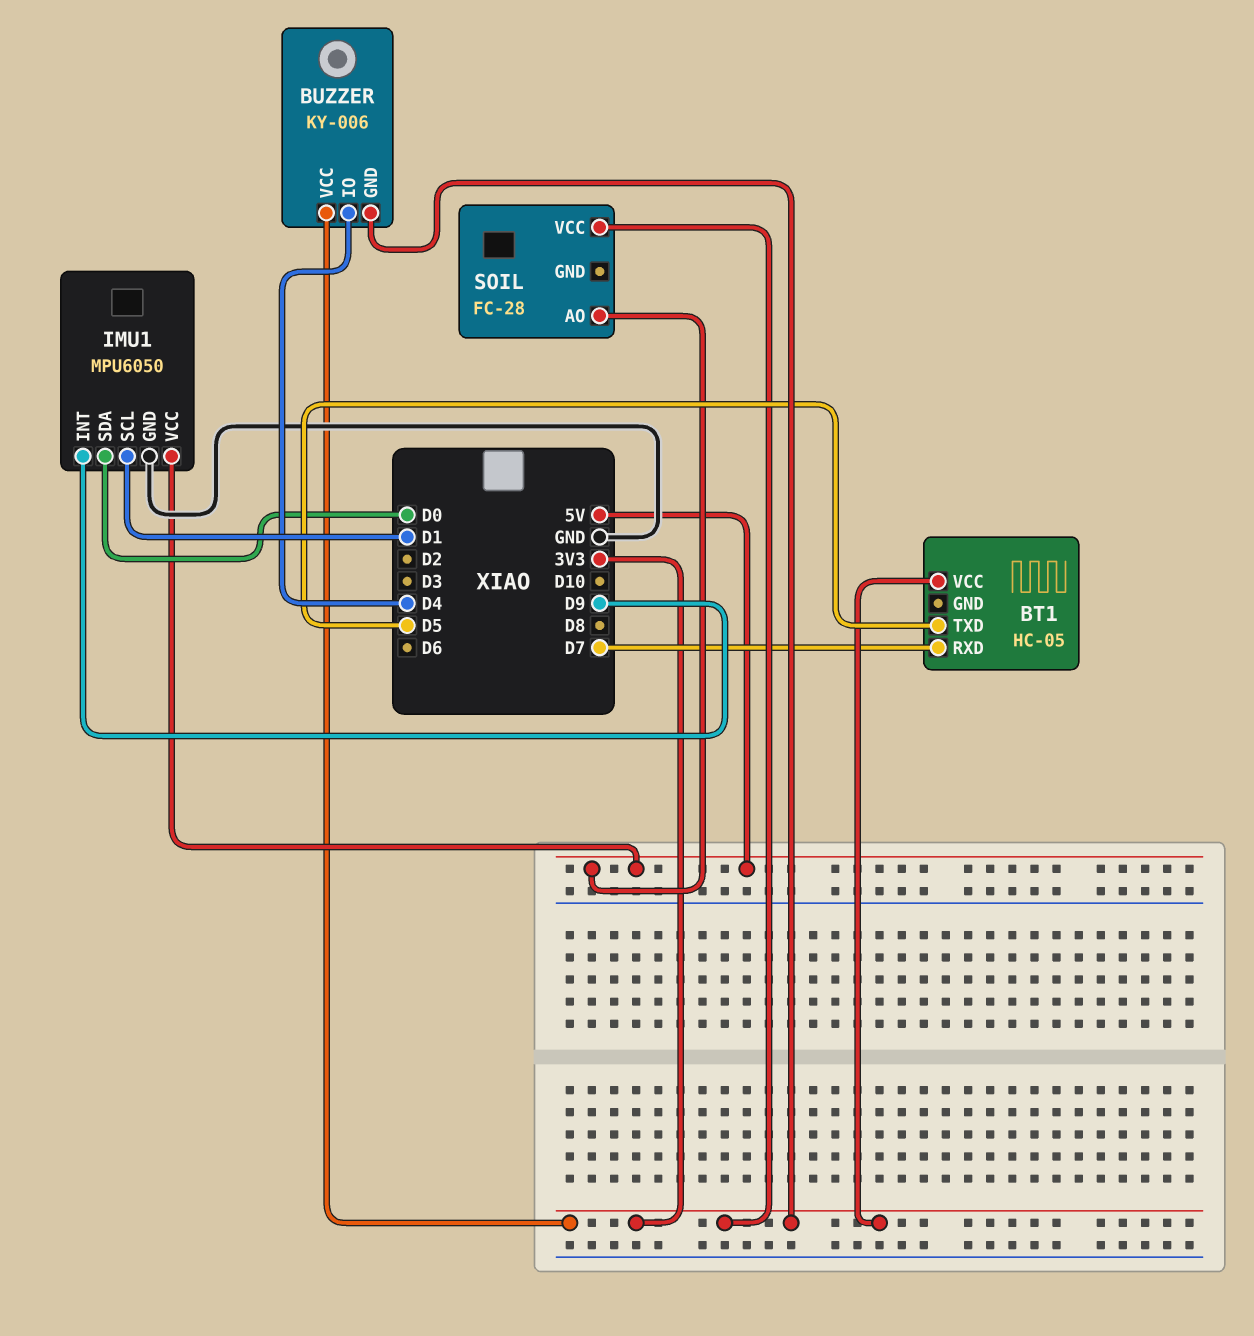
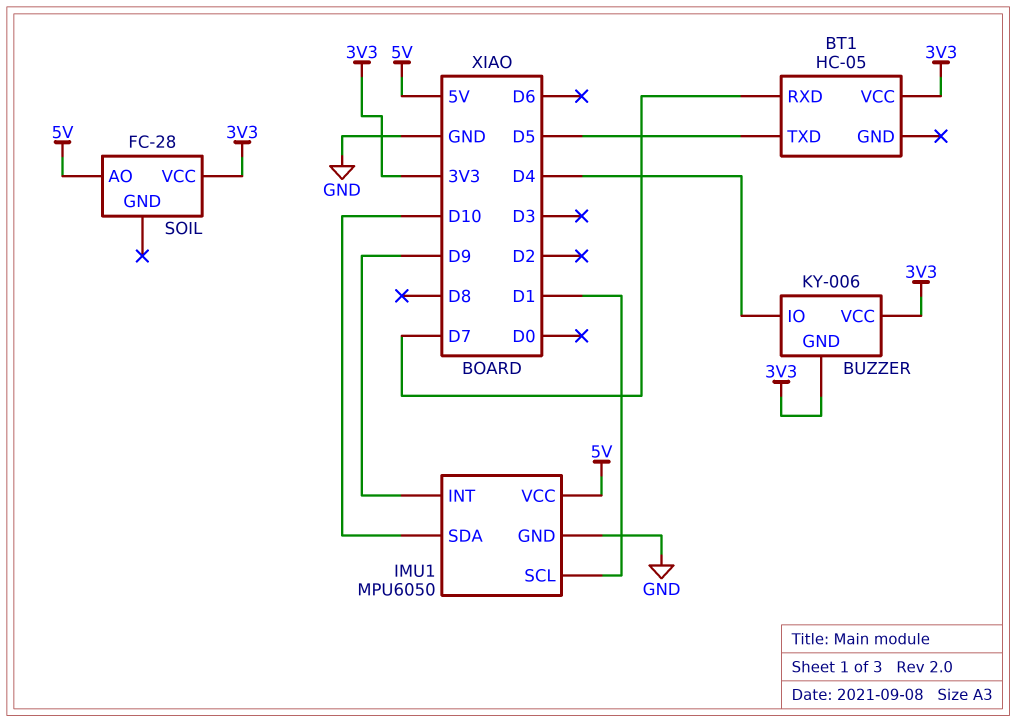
IMU1 pin SDA: D0 -> D10

